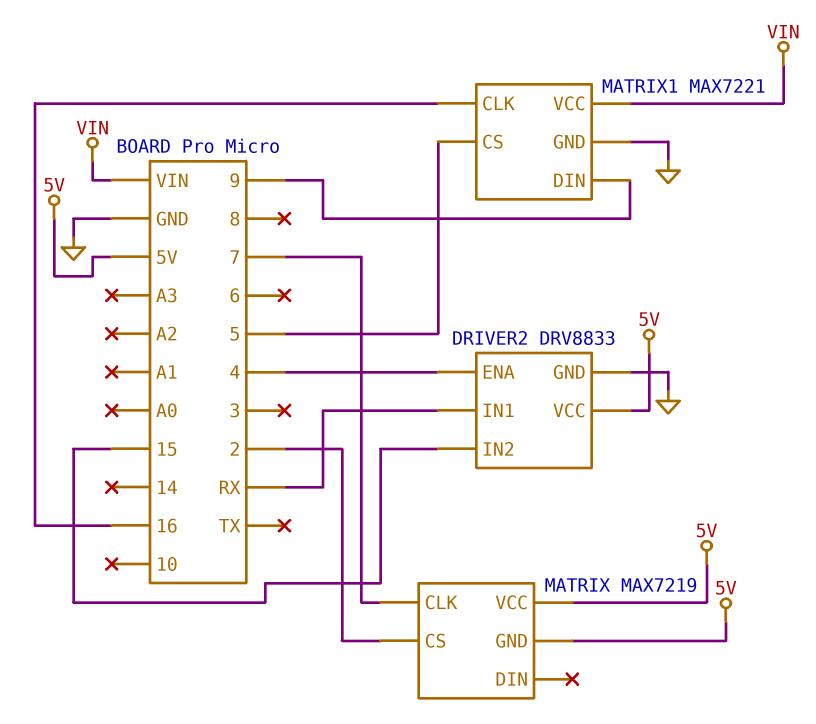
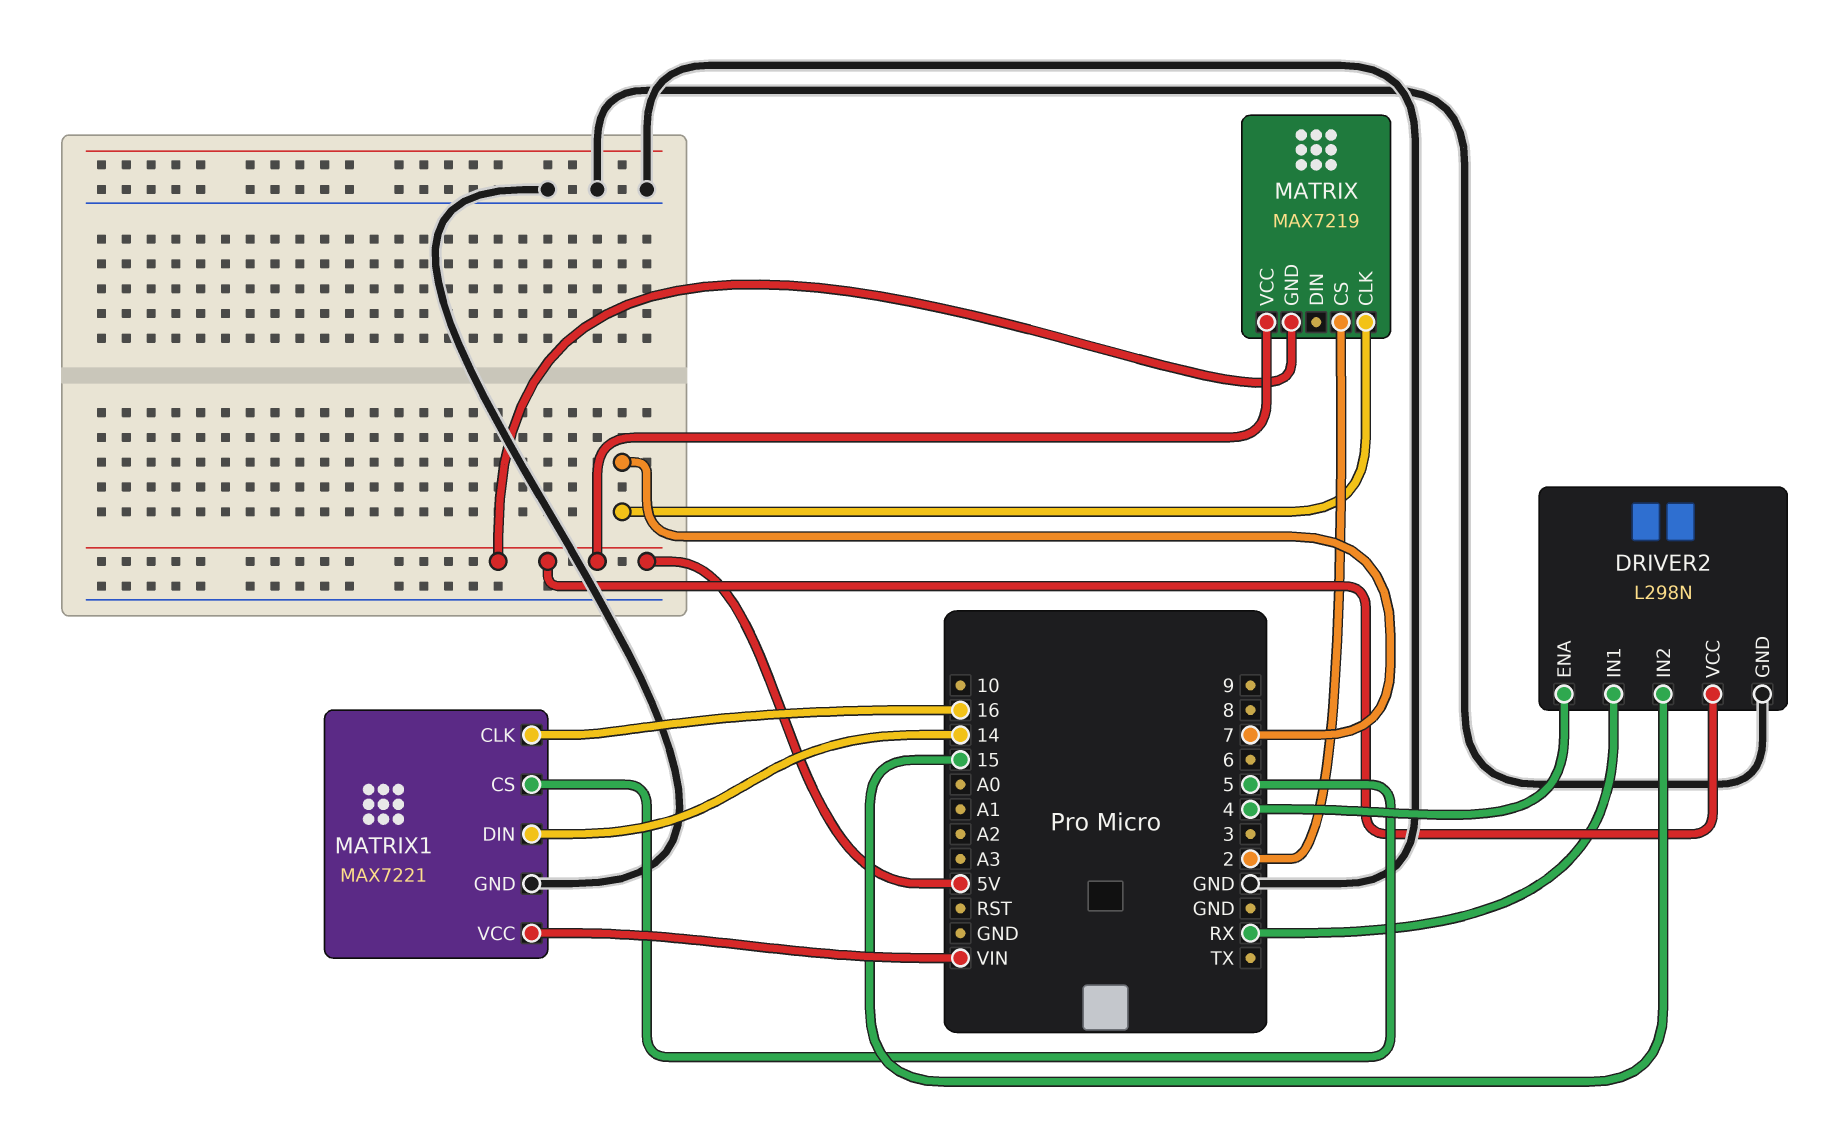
DRIVER2: DRV8833 -> L298N
MATRIX1 pin DIN: 9 -> 14

